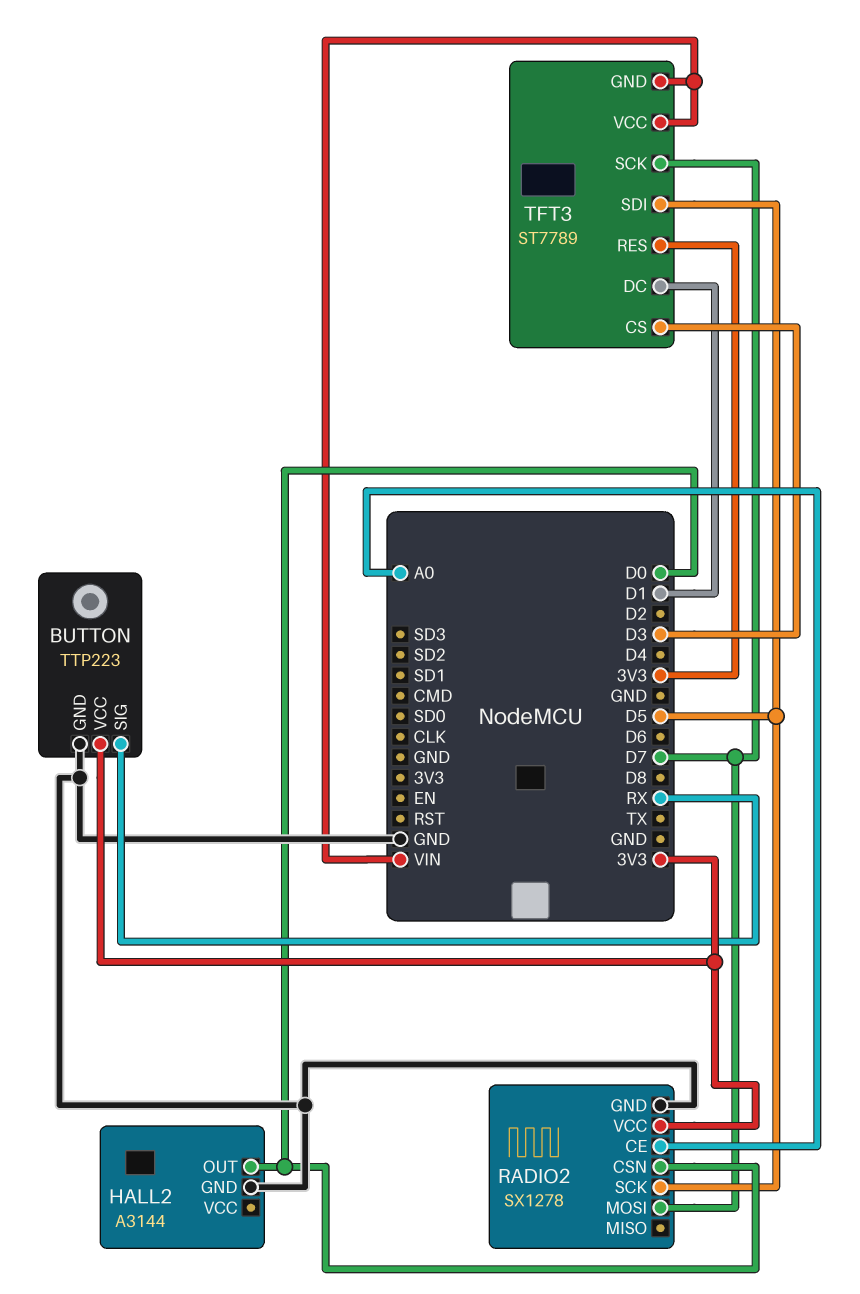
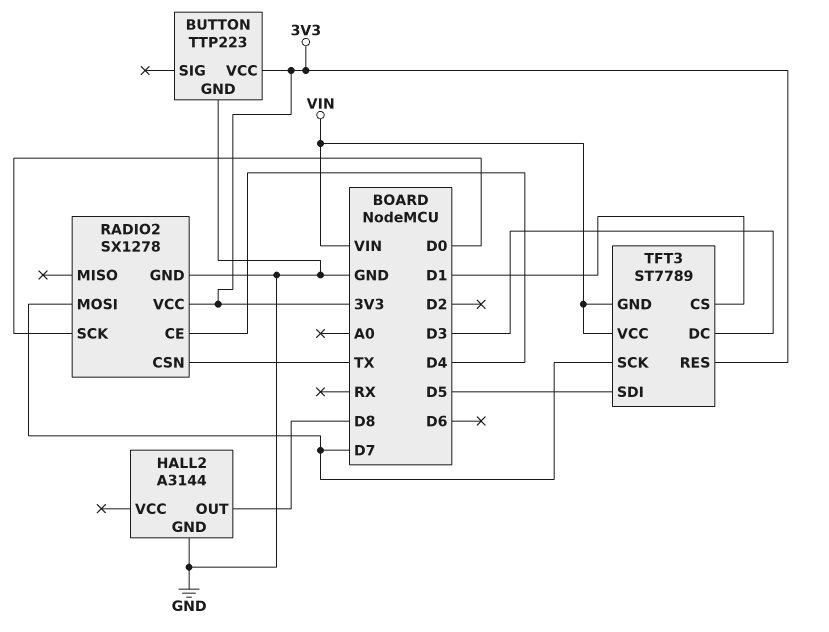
BUTTON pin SIG: RX -> none
HALL2 pin OUT: D0 -> D8
RADIO2 pin CE: A0 -> D4
RADIO2 pin CSN: D0 -> TX
RADIO2 pin SCK: D5 -> D0
TFT3 pin CS: D3 -> D1
TFT3 pin DC: D1 -> D3

